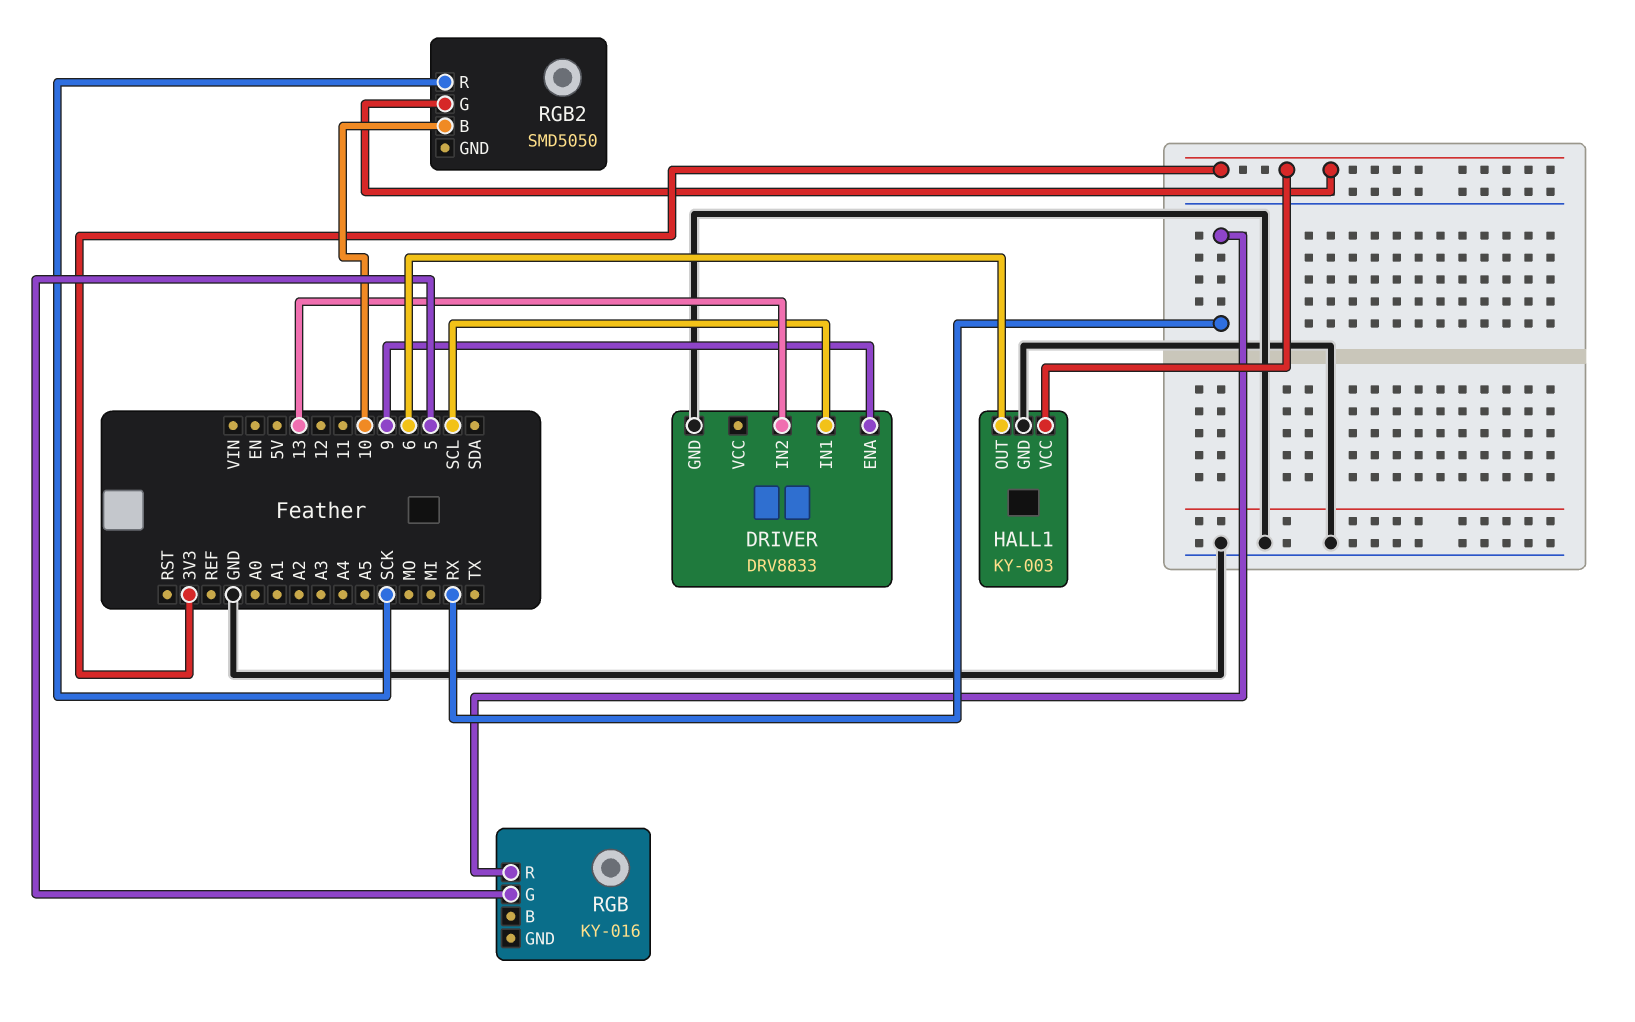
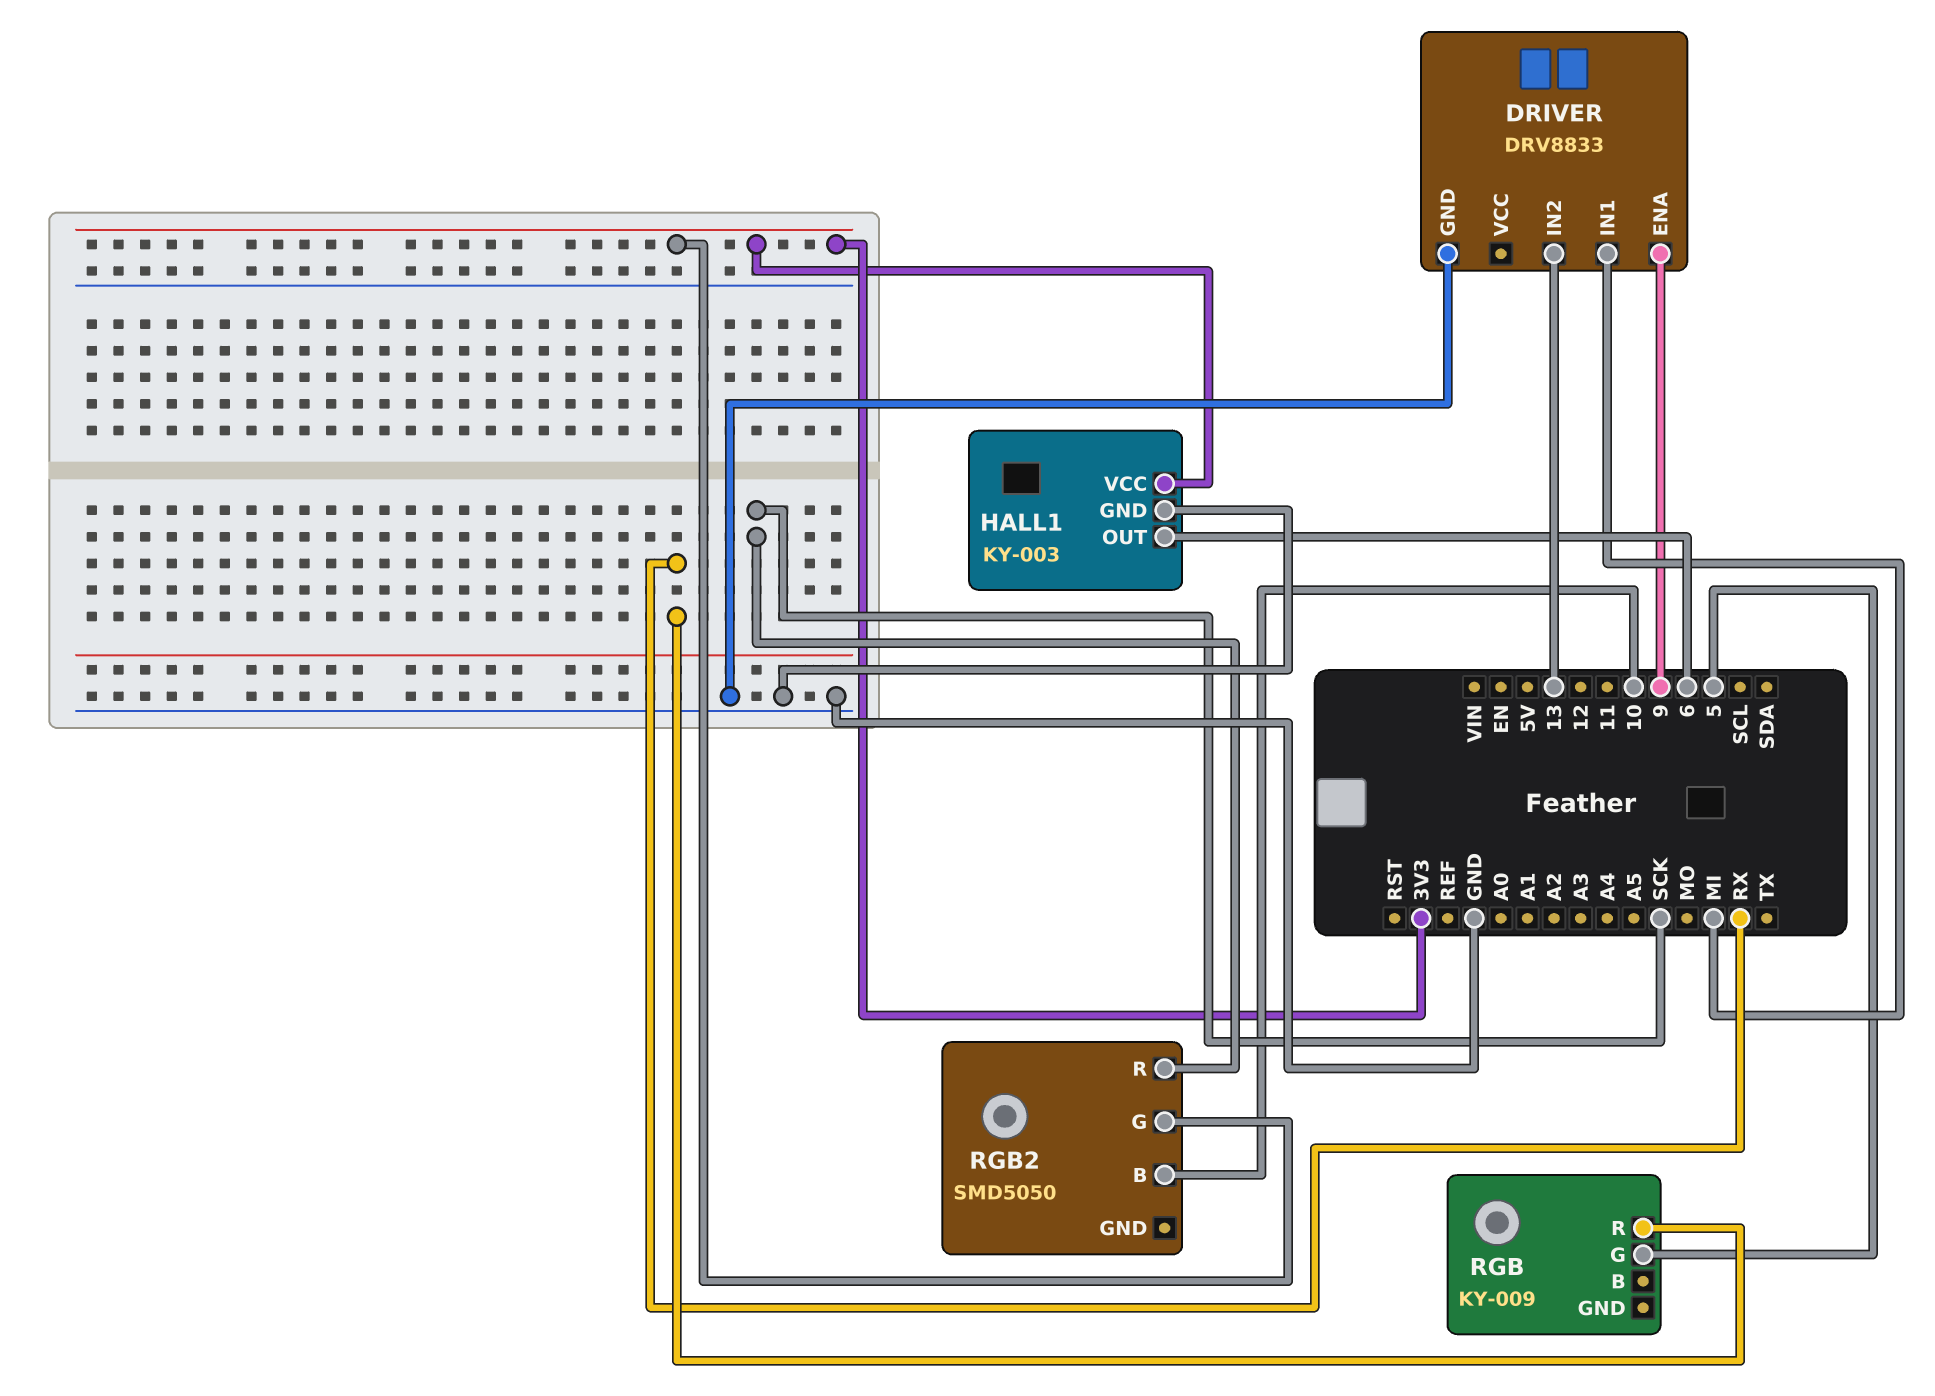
DRIVER pin IN1: SCL -> MI
RGB: KY-016 -> KY-009

